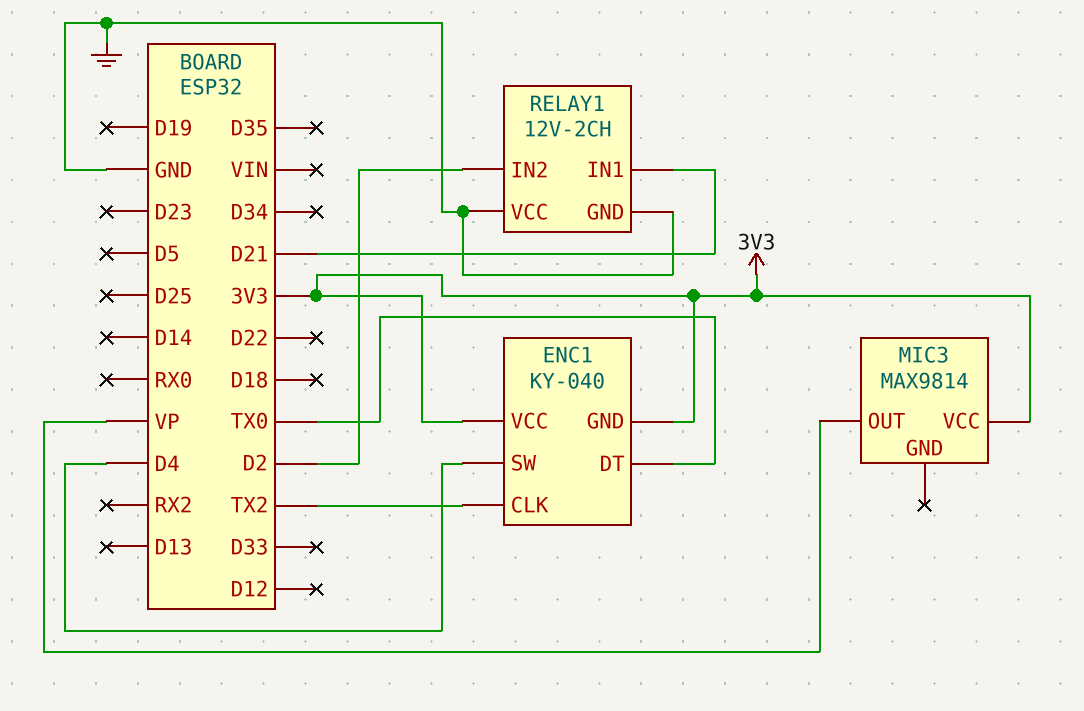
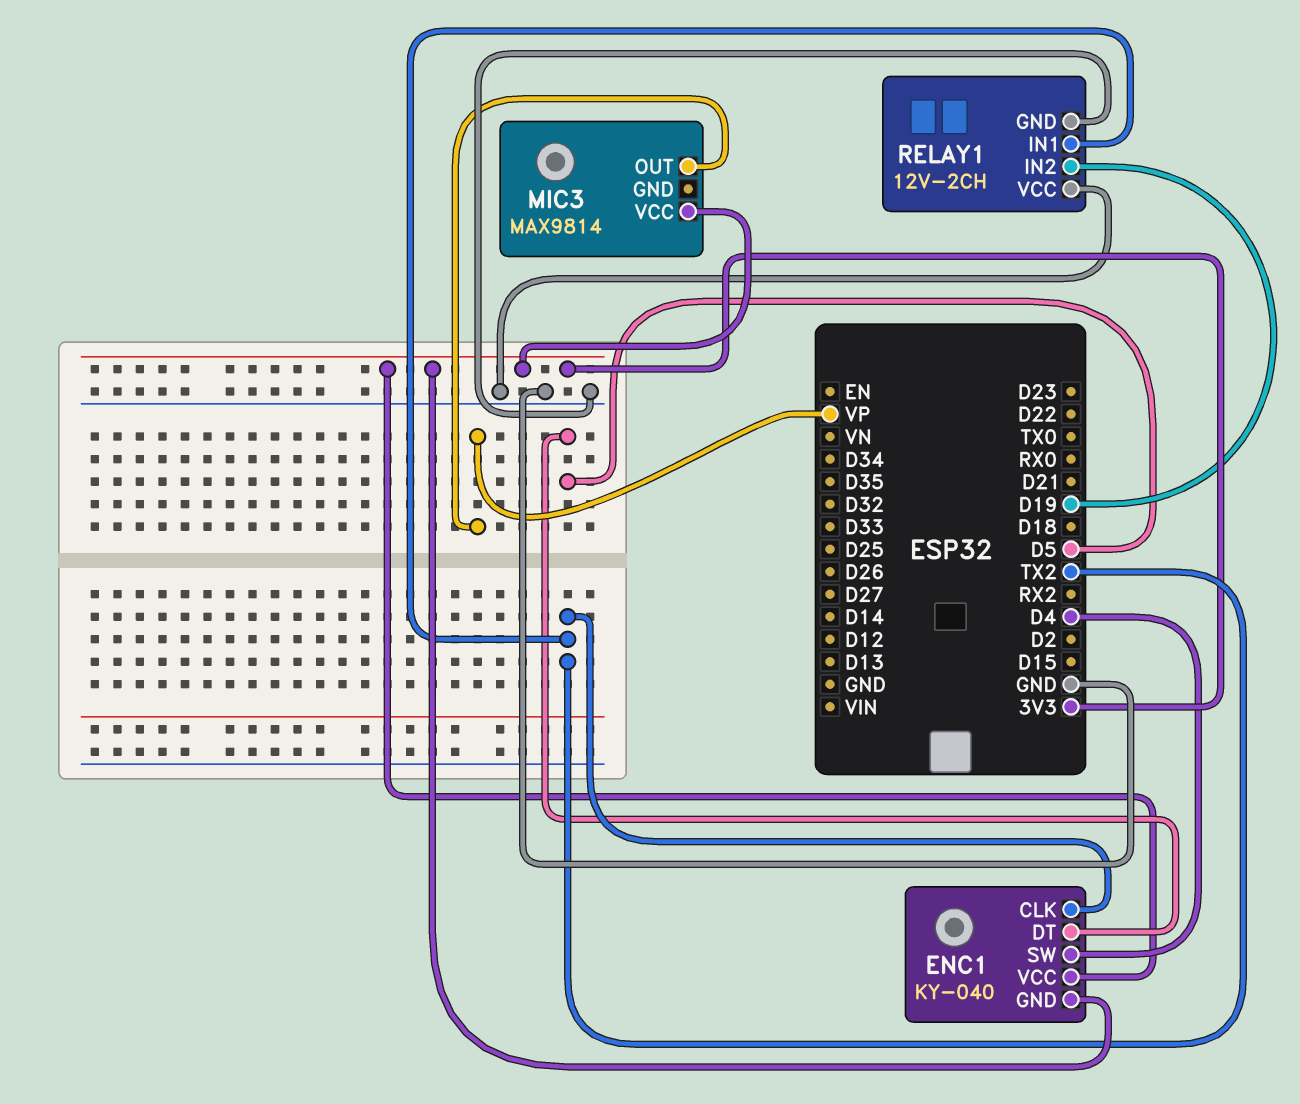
ENC1 pin DT: TX0 -> D5
RELAY1 pin IN1: D21 -> TX2
RELAY1 pin IN2: D2 -> D19

